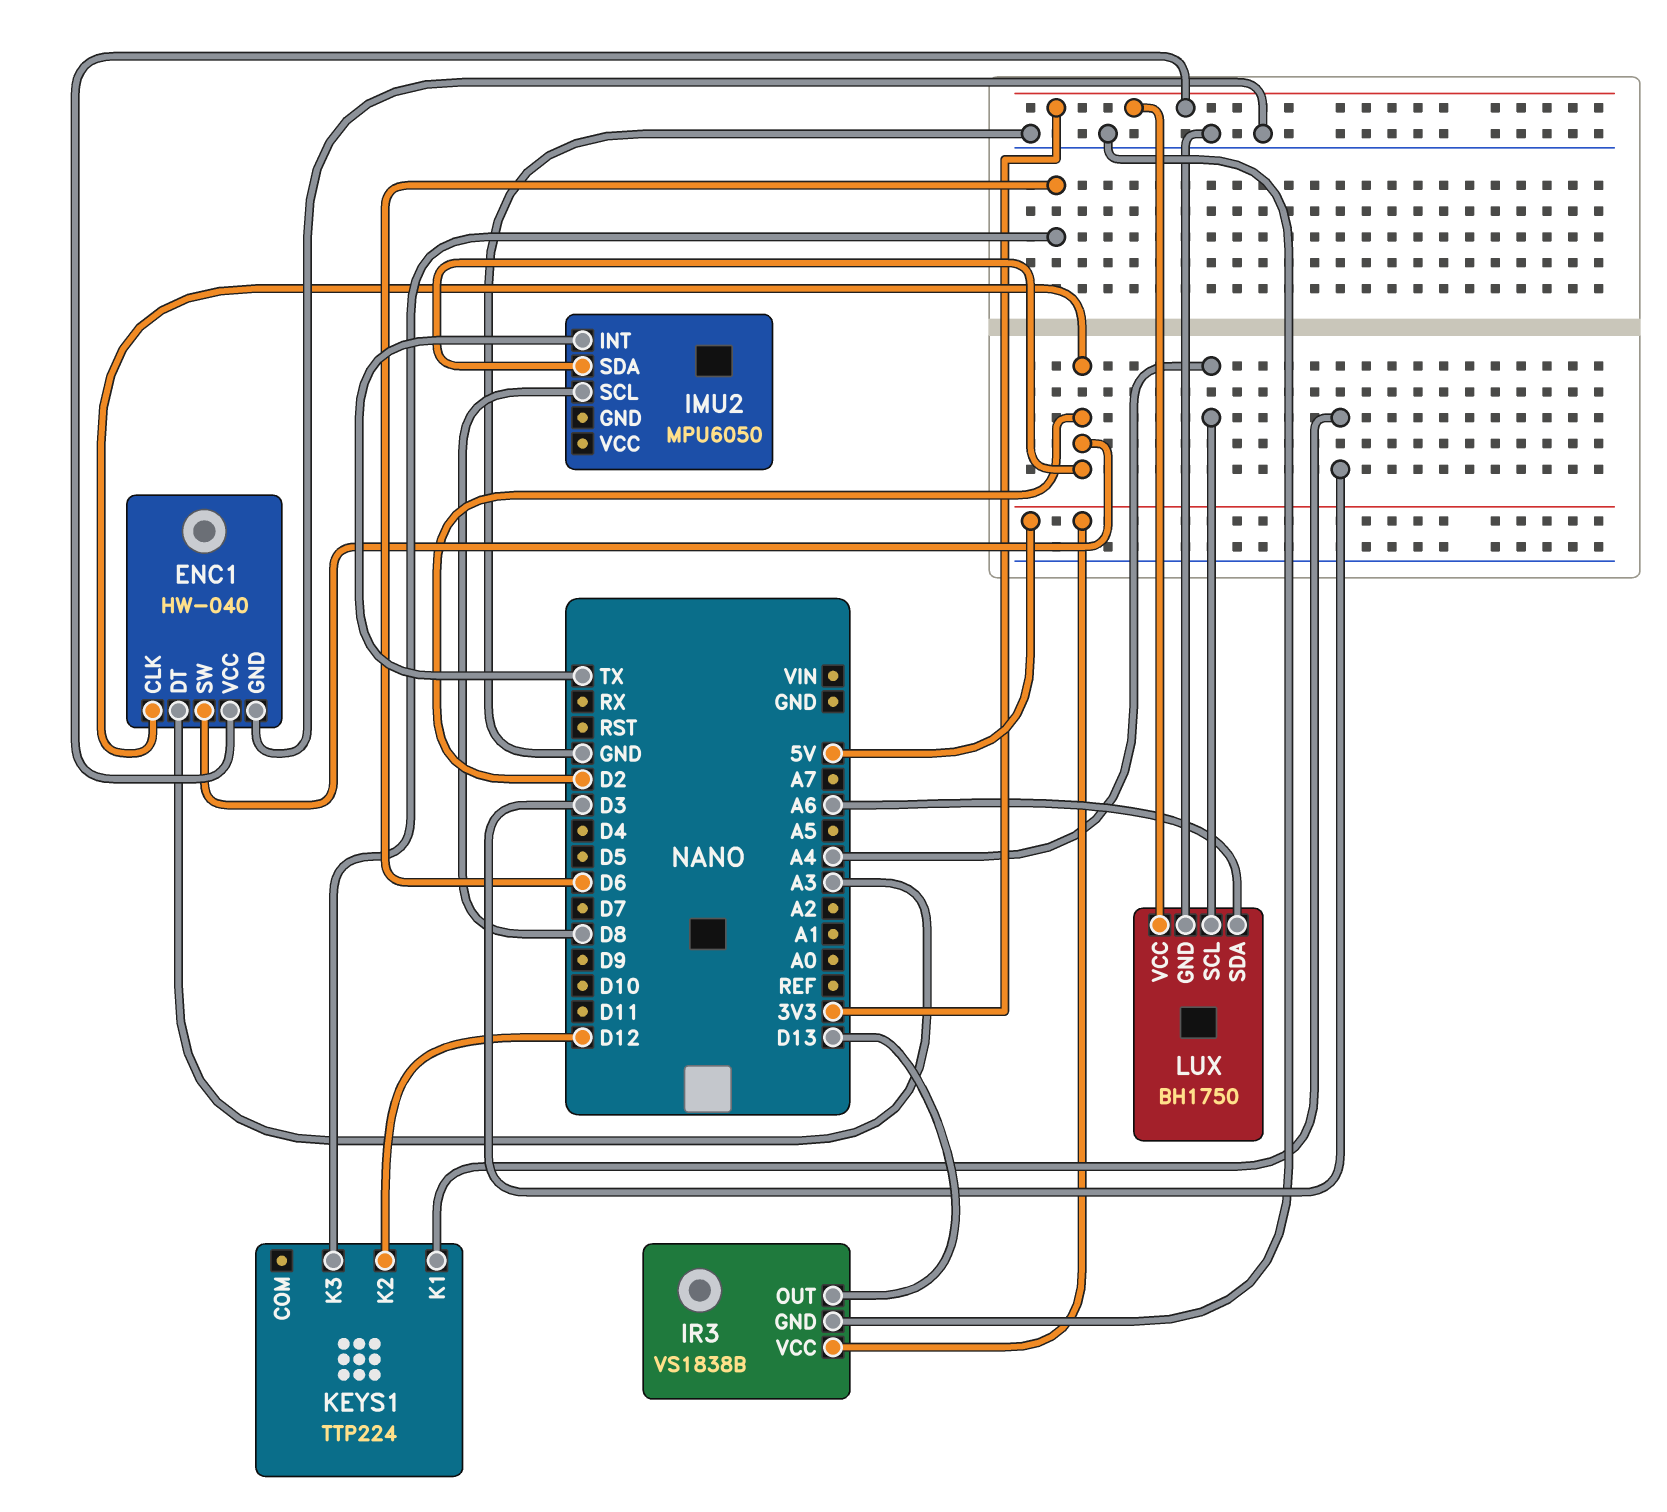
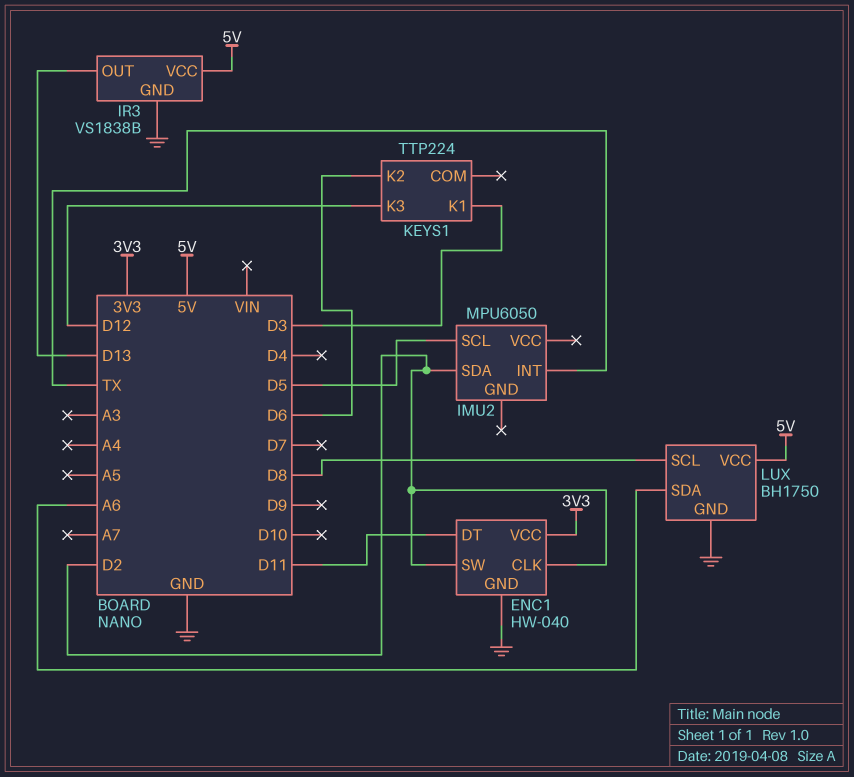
ENC1 pin DT: A3 -> D11
IMU2 pin SCL: D8 -> D5
KEYS1 pin K2: D12 -> D6
KEYS1 pin K3: D6 -> D12
LUX pin SCL: A4 -> D8
LUX pin VCC: 3V3 -> 5V

